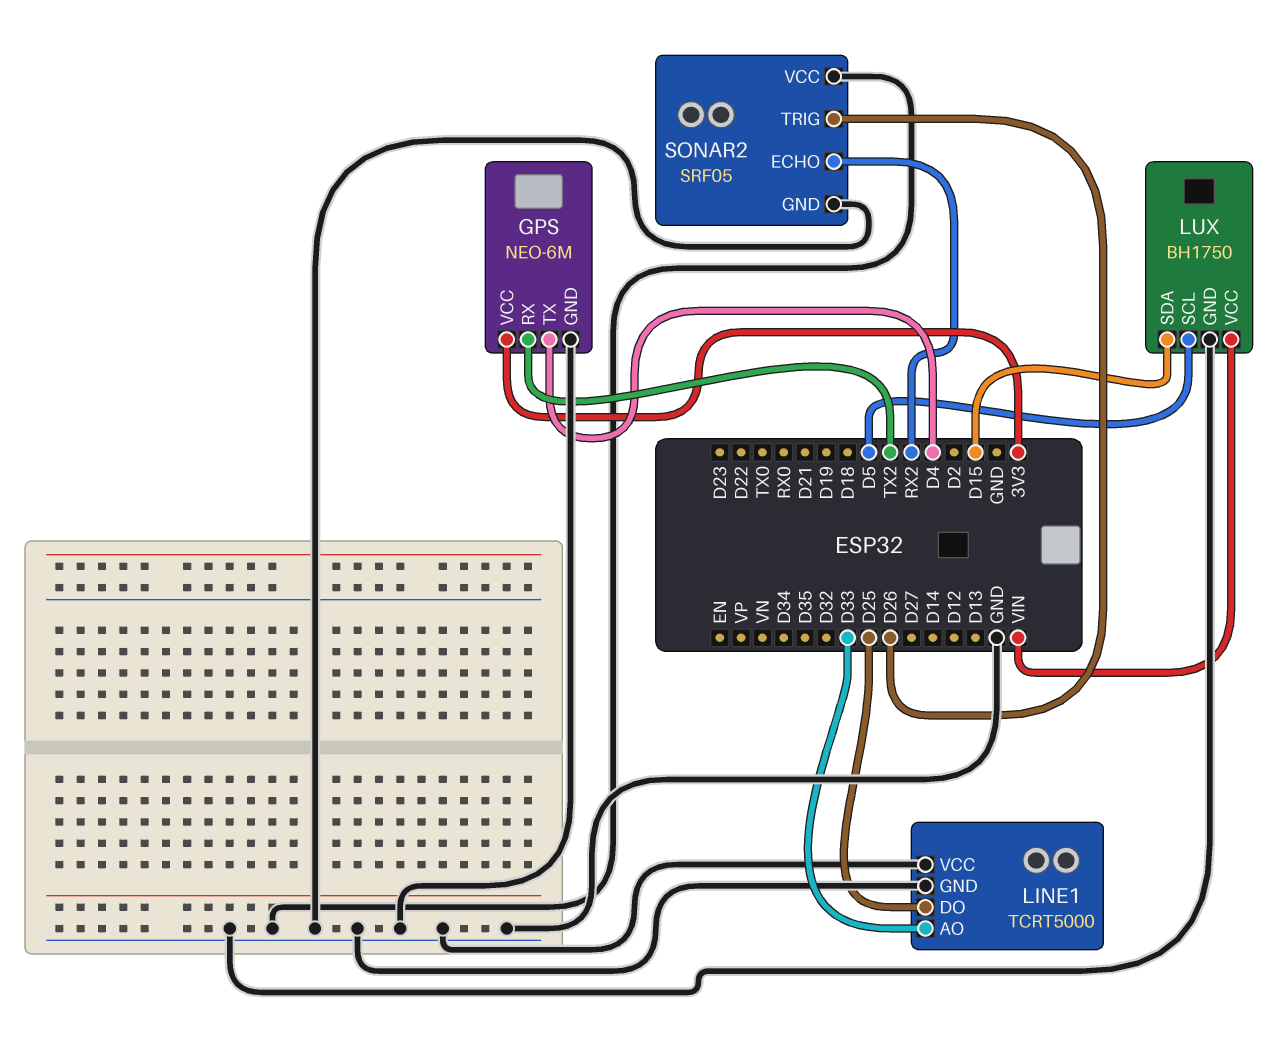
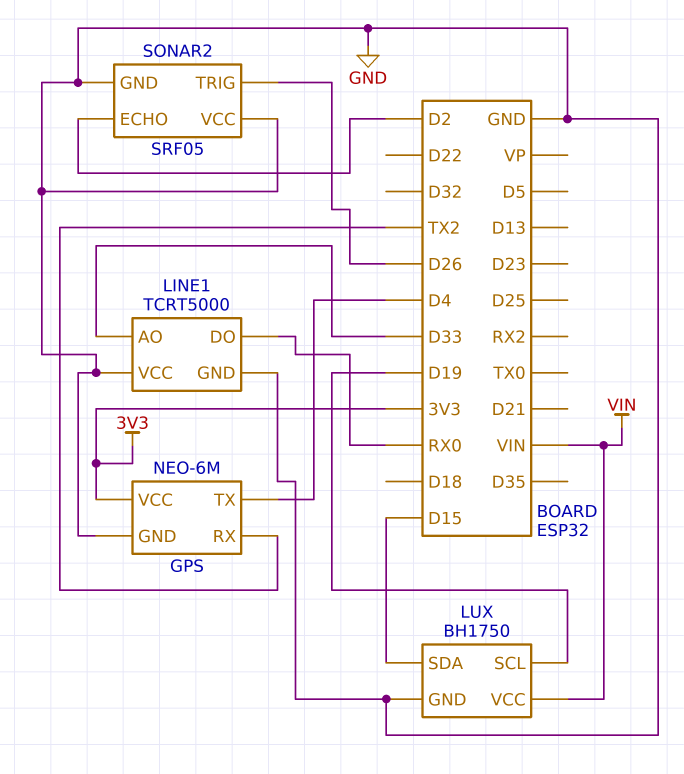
LINE1 pin DO: D25 -> RX0
LUX pin SCL: D5 -> D19
SONAR2 pin ECHO: RX2 -> D2

